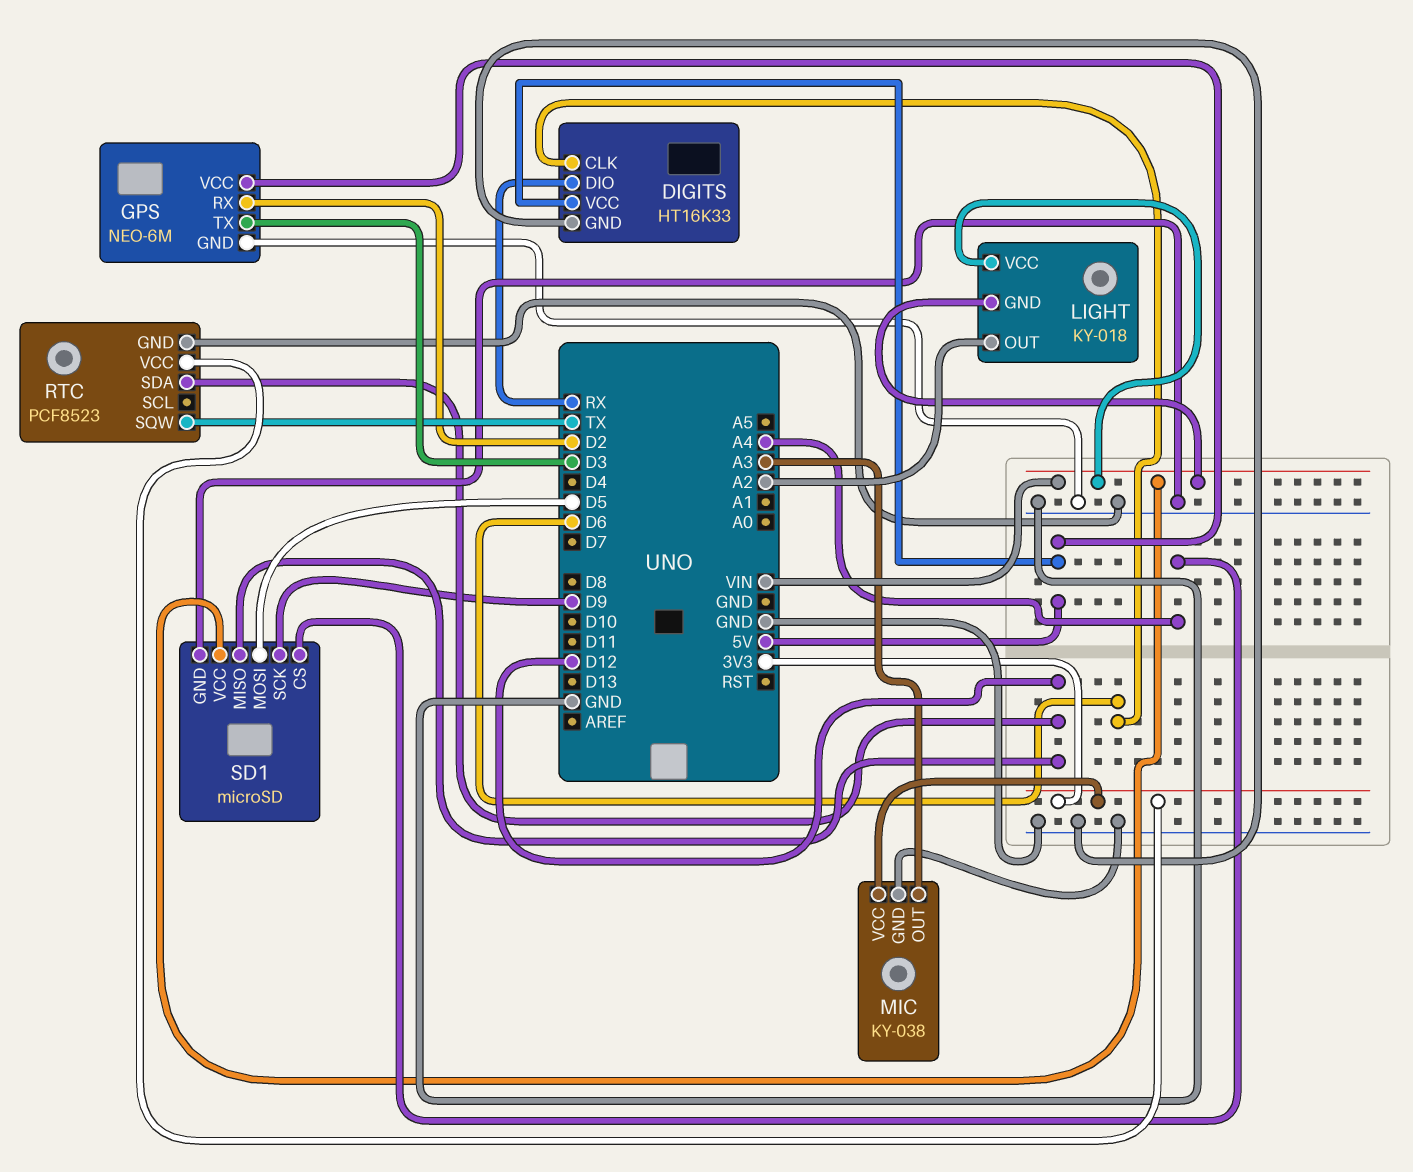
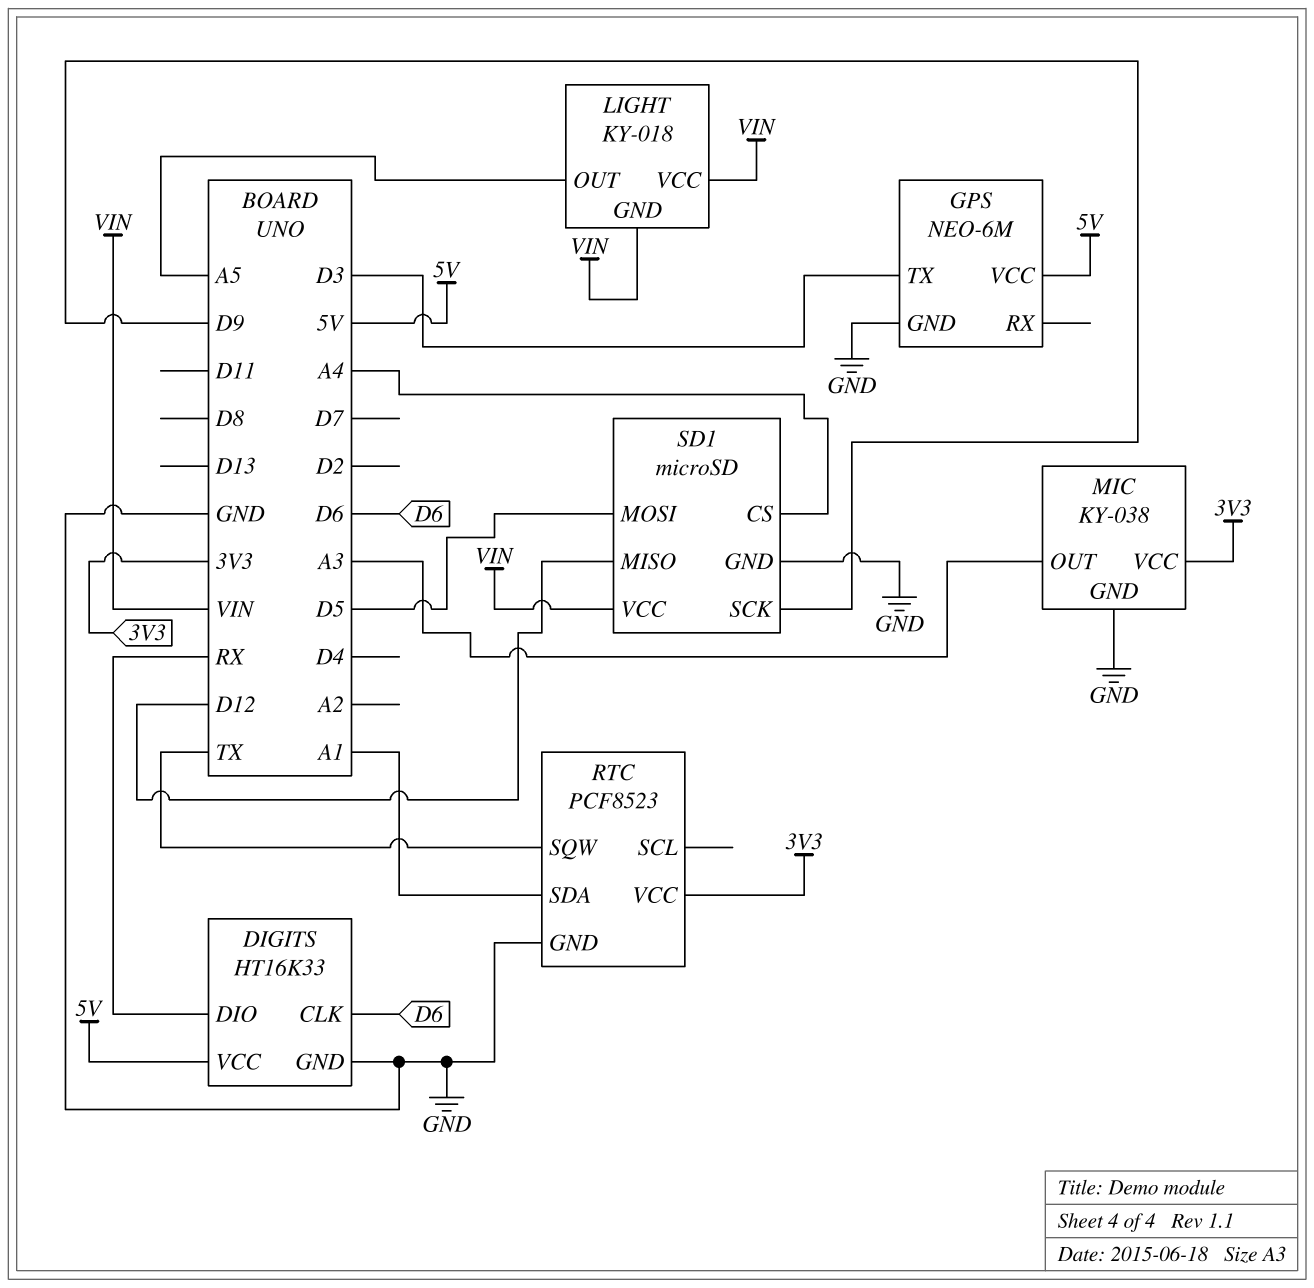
GPS pin RX: D2 -> none
LIGHT pin OUT: A2 -> A5
RTC pin SDA: D12 -> A1

